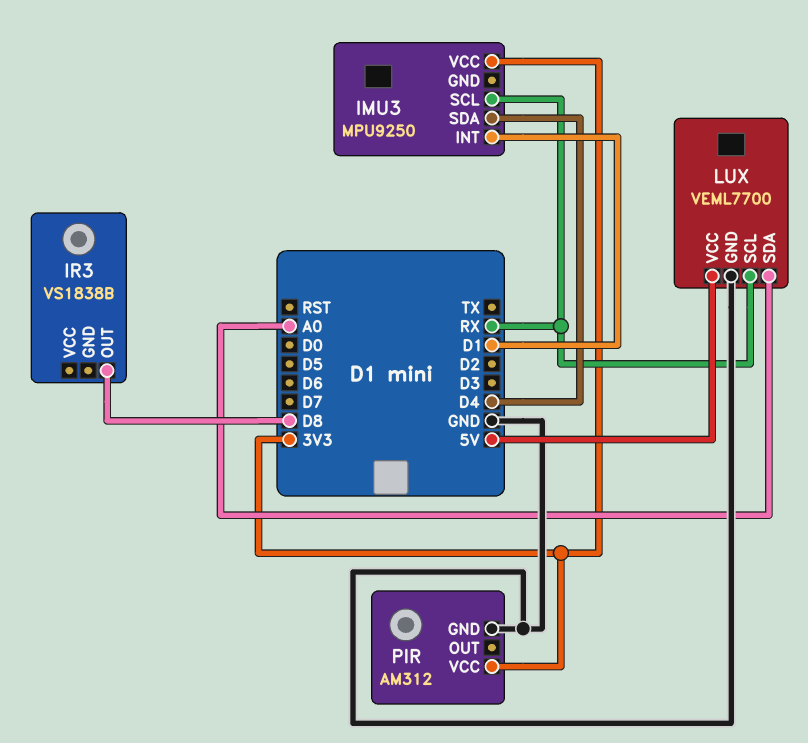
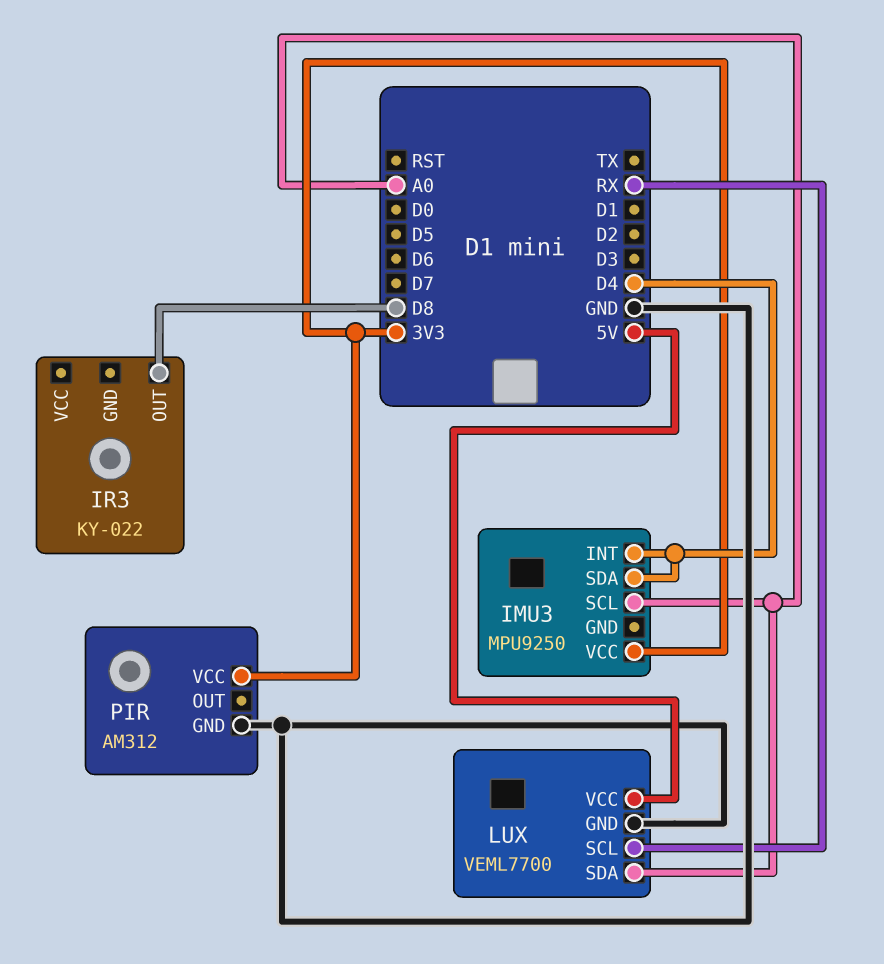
IMU3 pin INT: D1 -> D4
IMU3 pin SCL: RX -> A0
IR3: VS1838B -> KY-022

